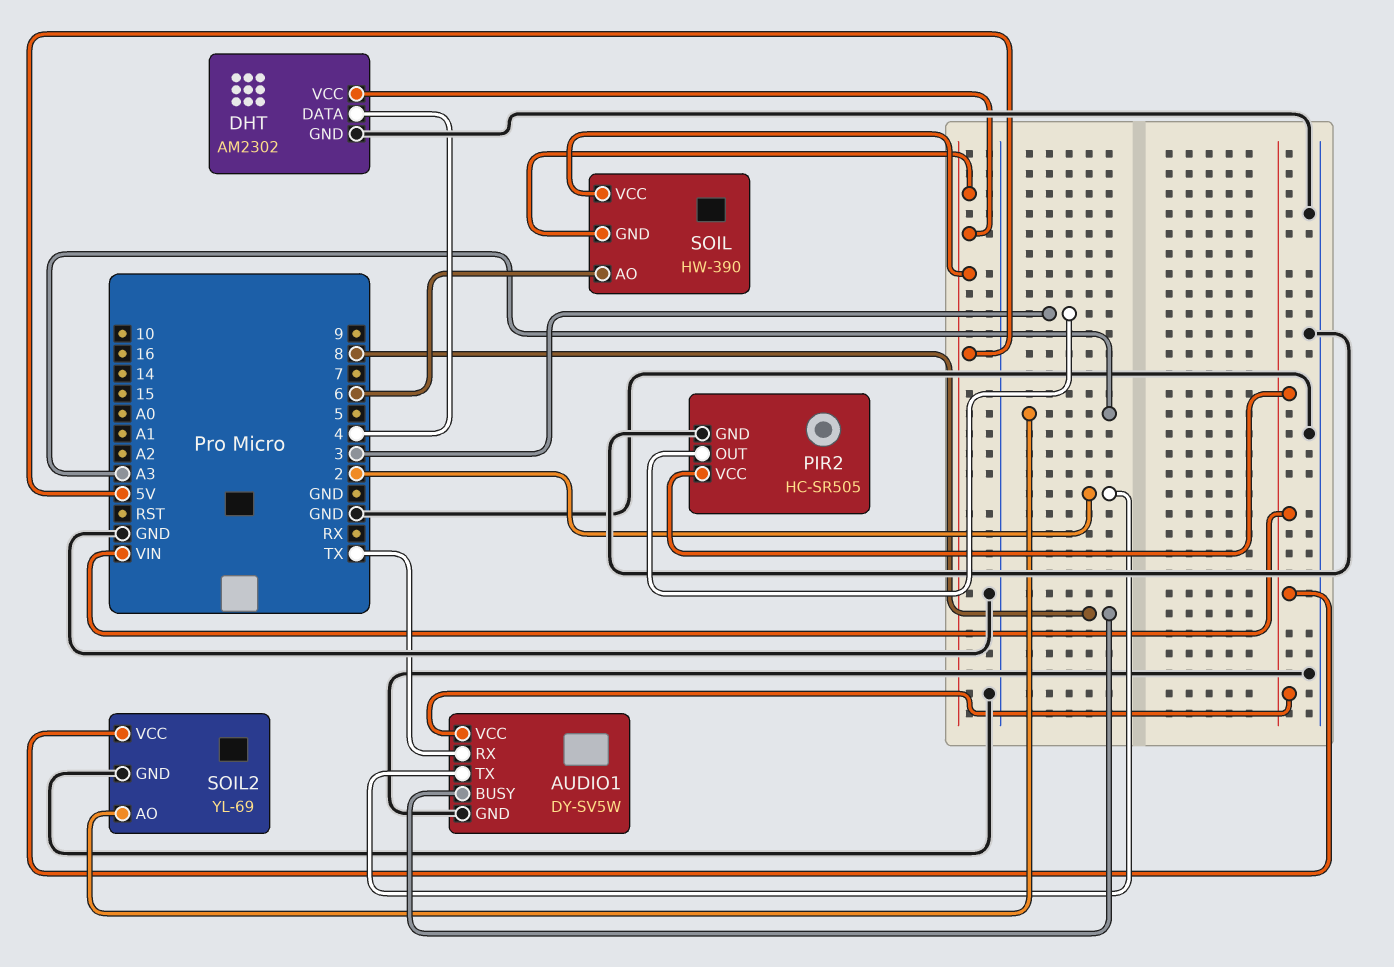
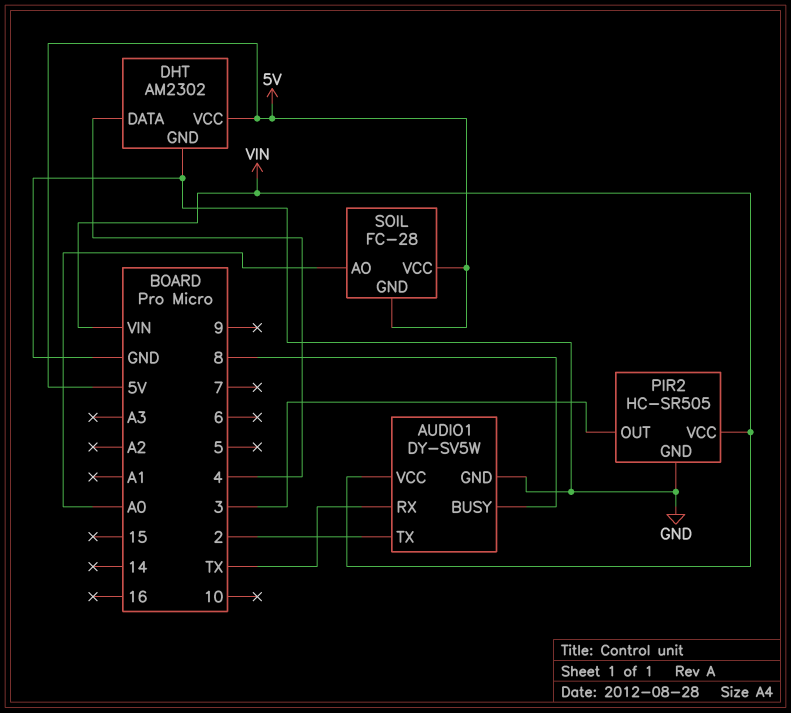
SOIL: HW-390 -> FC-28
SOIL pin AO: 6 -> A0
SOIL2: YL-69 -> none
SOIL2 pin AO: A3 -> none
SOIL2 pin GND: GND -> none
SOIL2 pin VCC: VIN -> none

